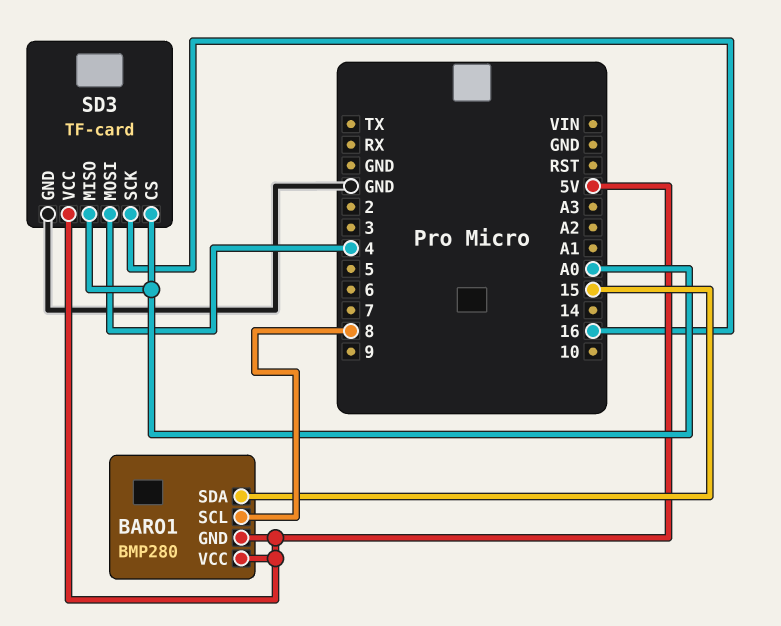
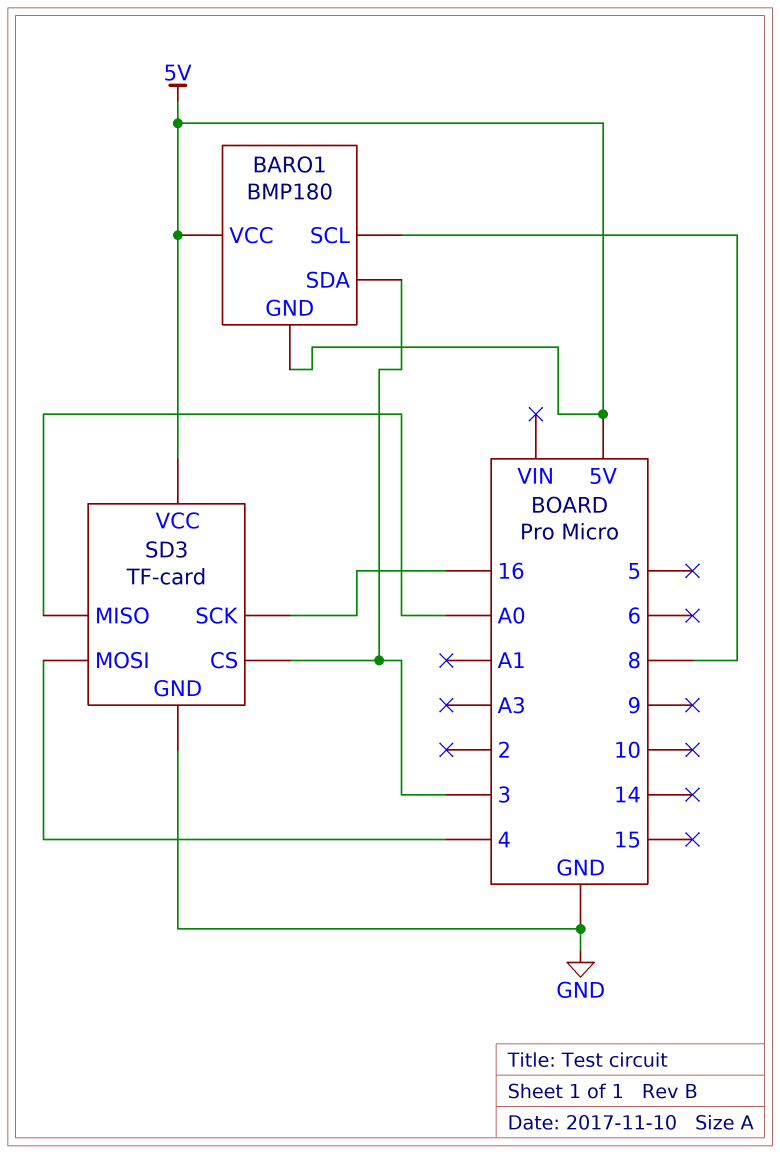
BARO1: BMP280 -> BMP180
BARO1 pin SDA: 15 -> 3
SD3 pin CS: A0 -> 3

